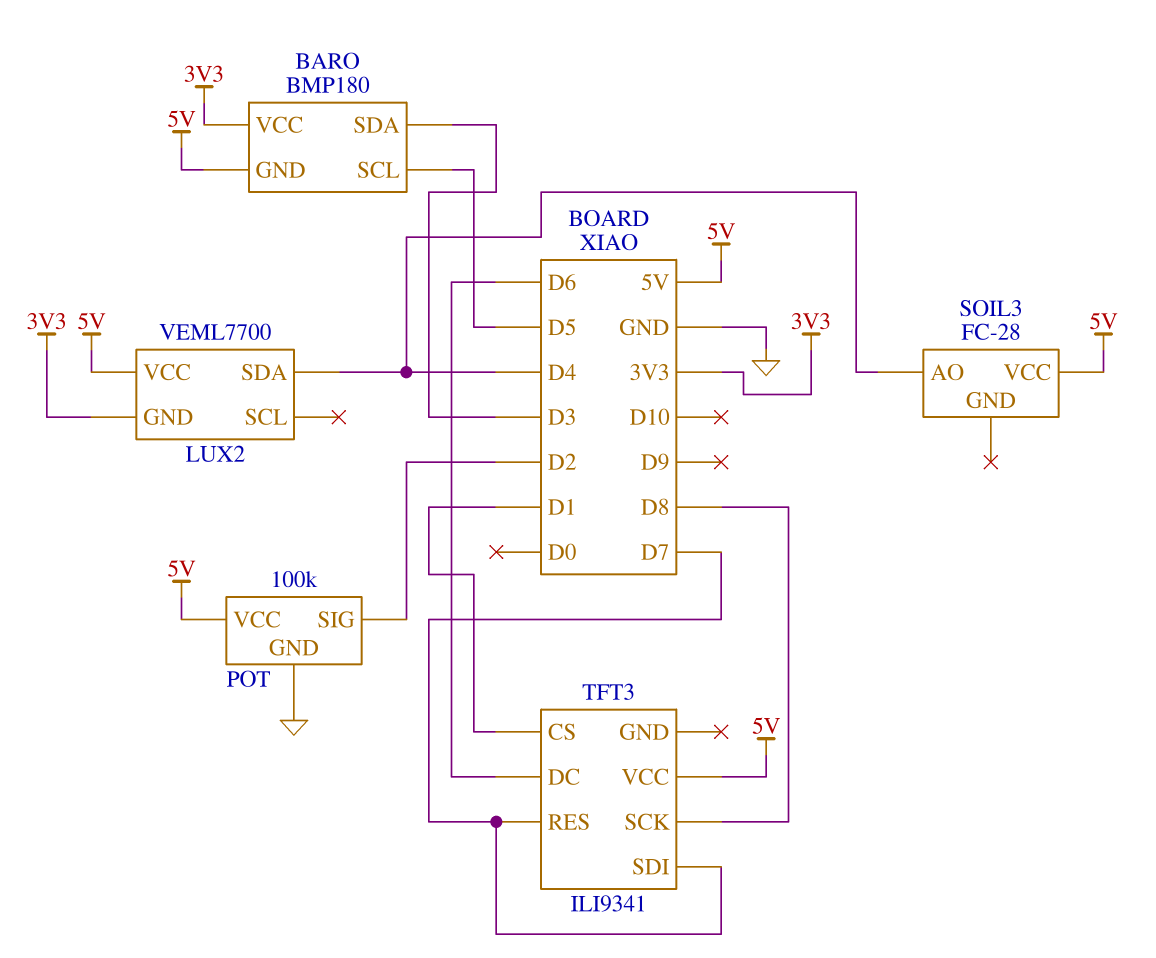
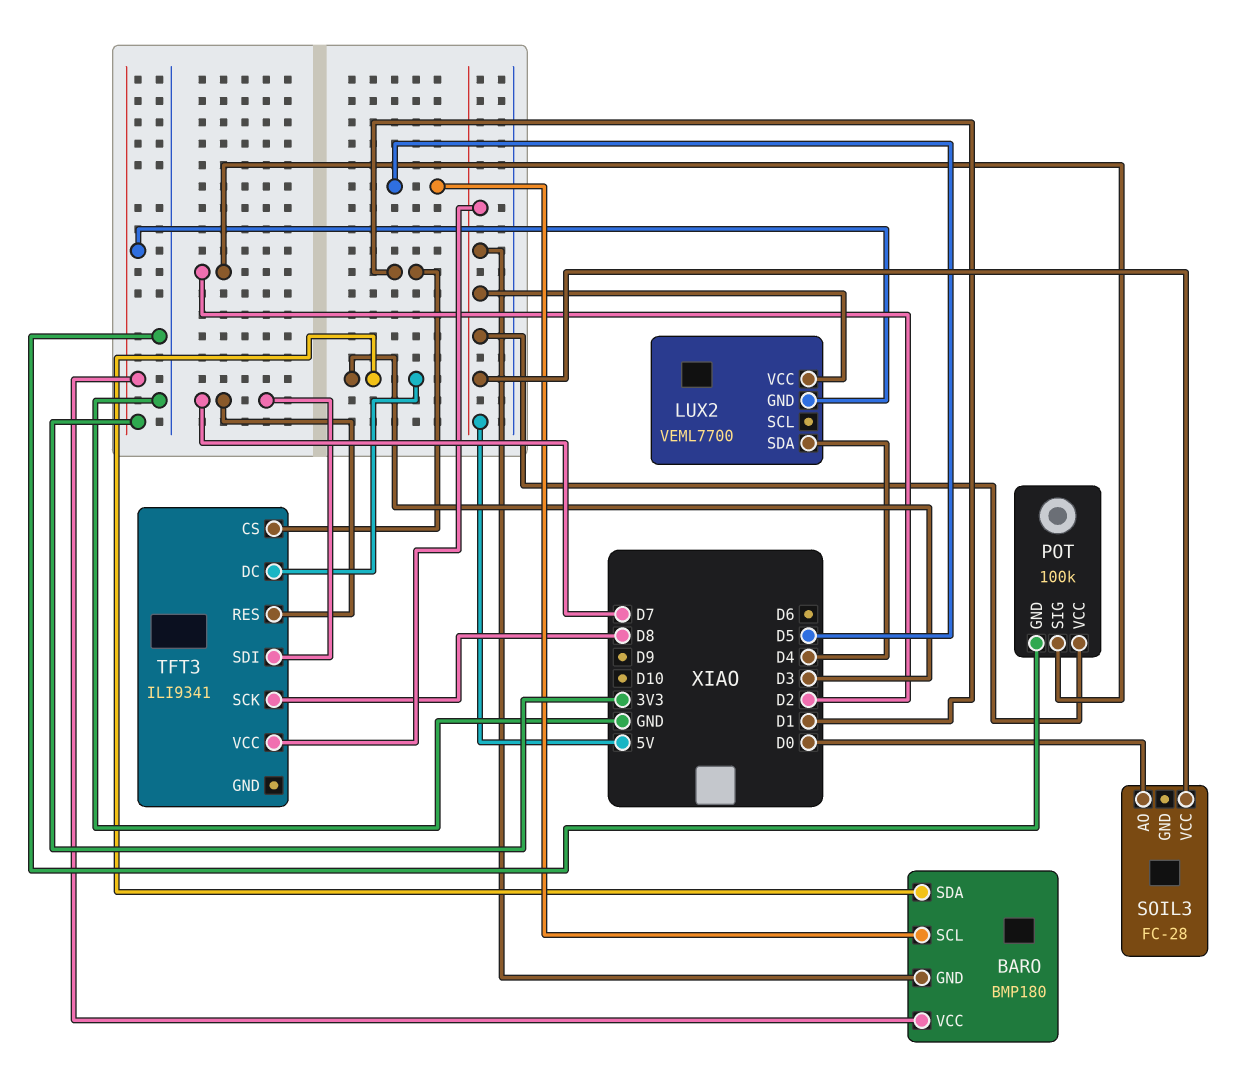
SOIL3 pin AO: D4 -> D0
TFT3 pin DC: D6 -> D3

